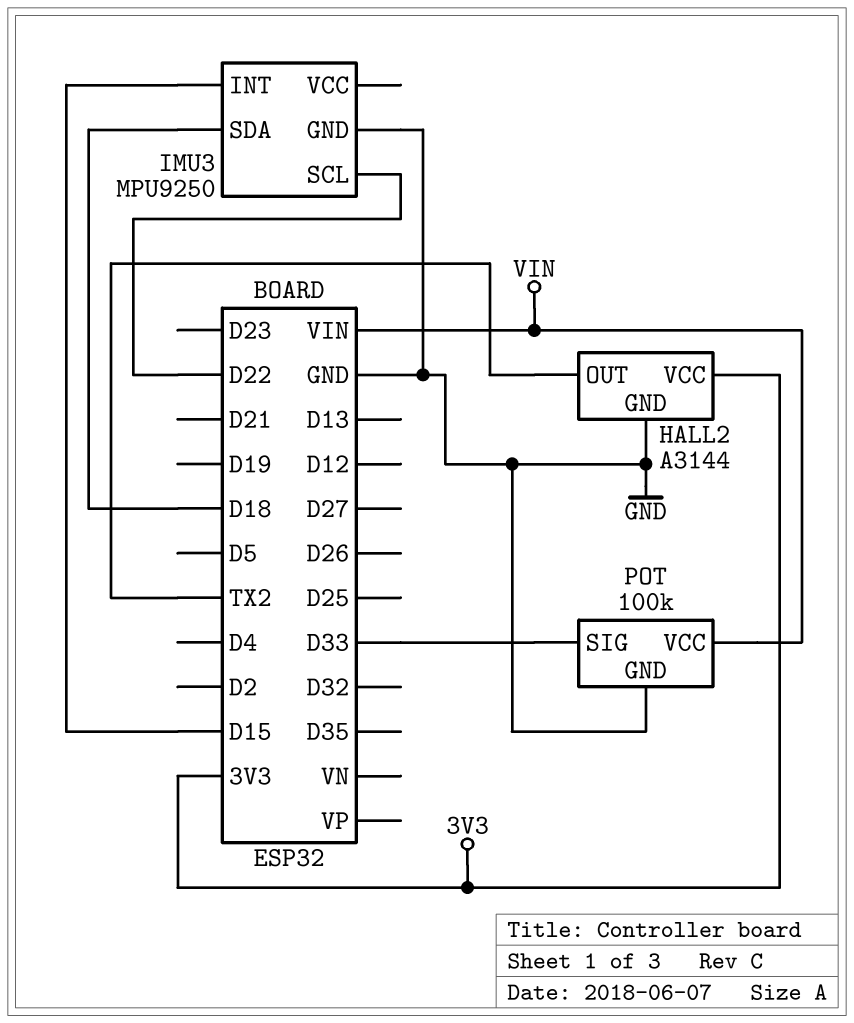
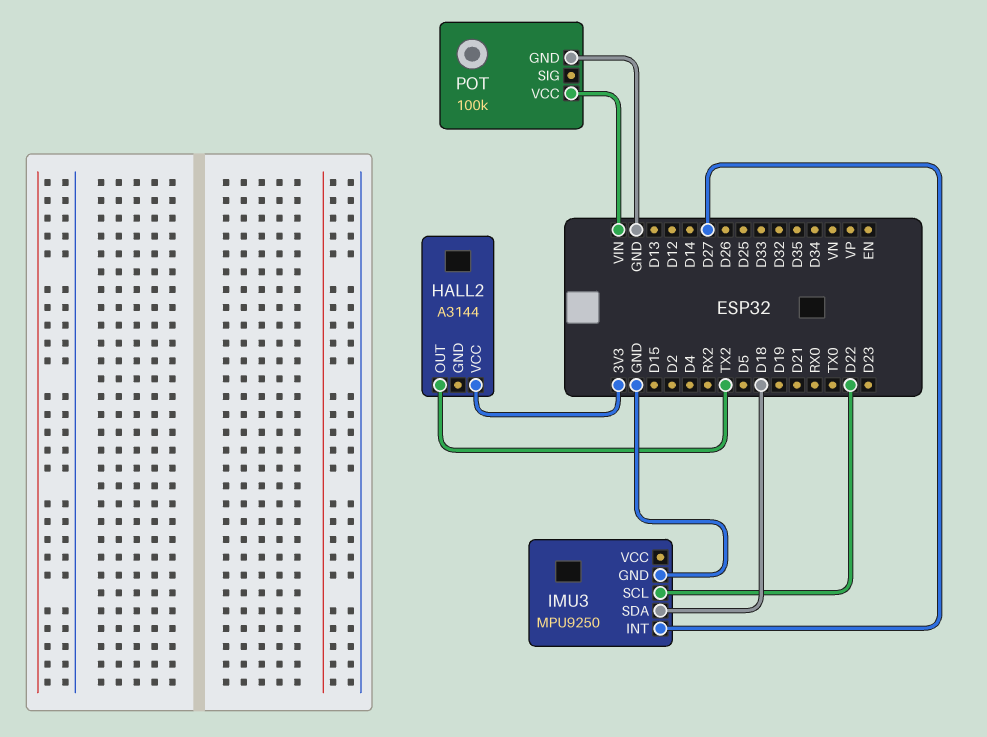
HALL2 pin GND: GND -> none
IMU3 pin INT: D15 -> D27
POT pin SIG: D33 -> none

